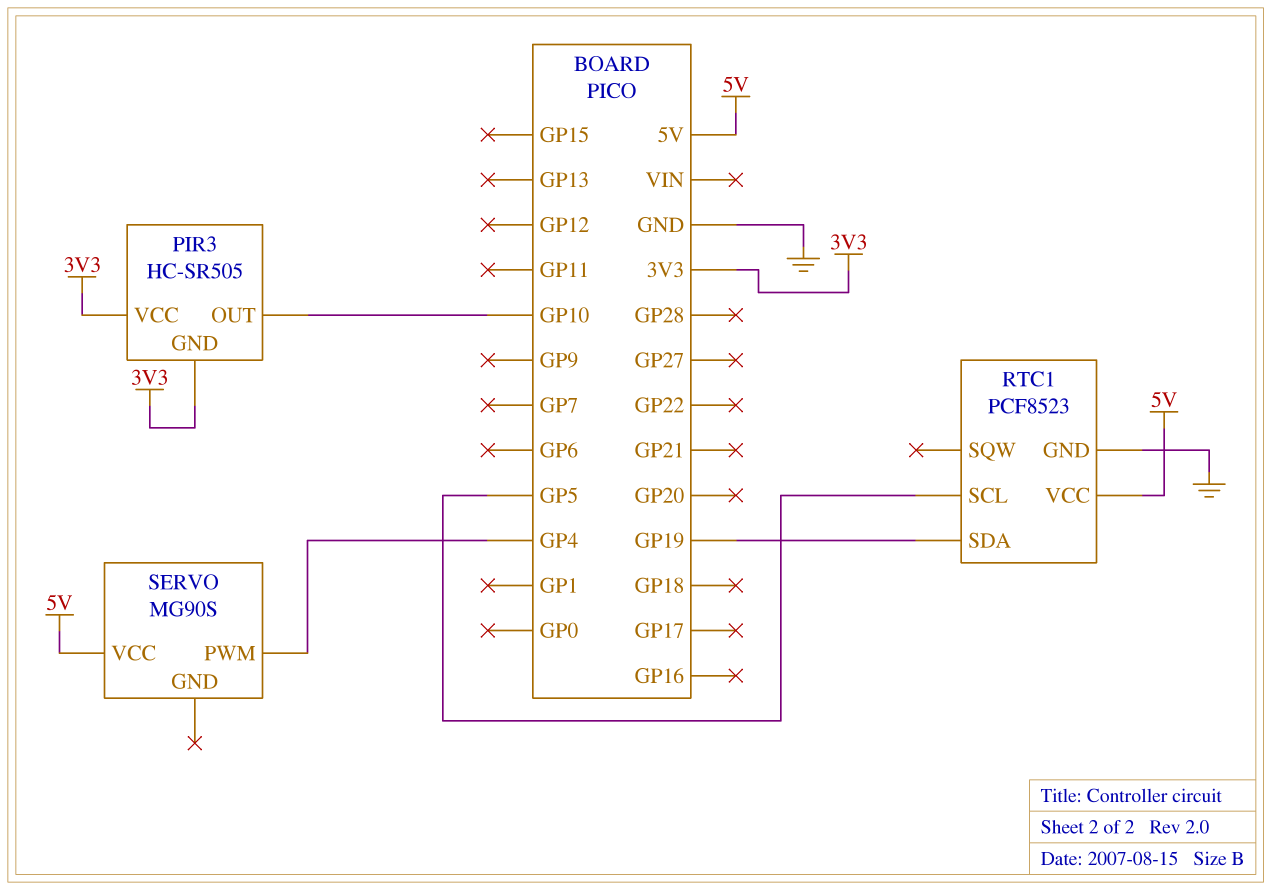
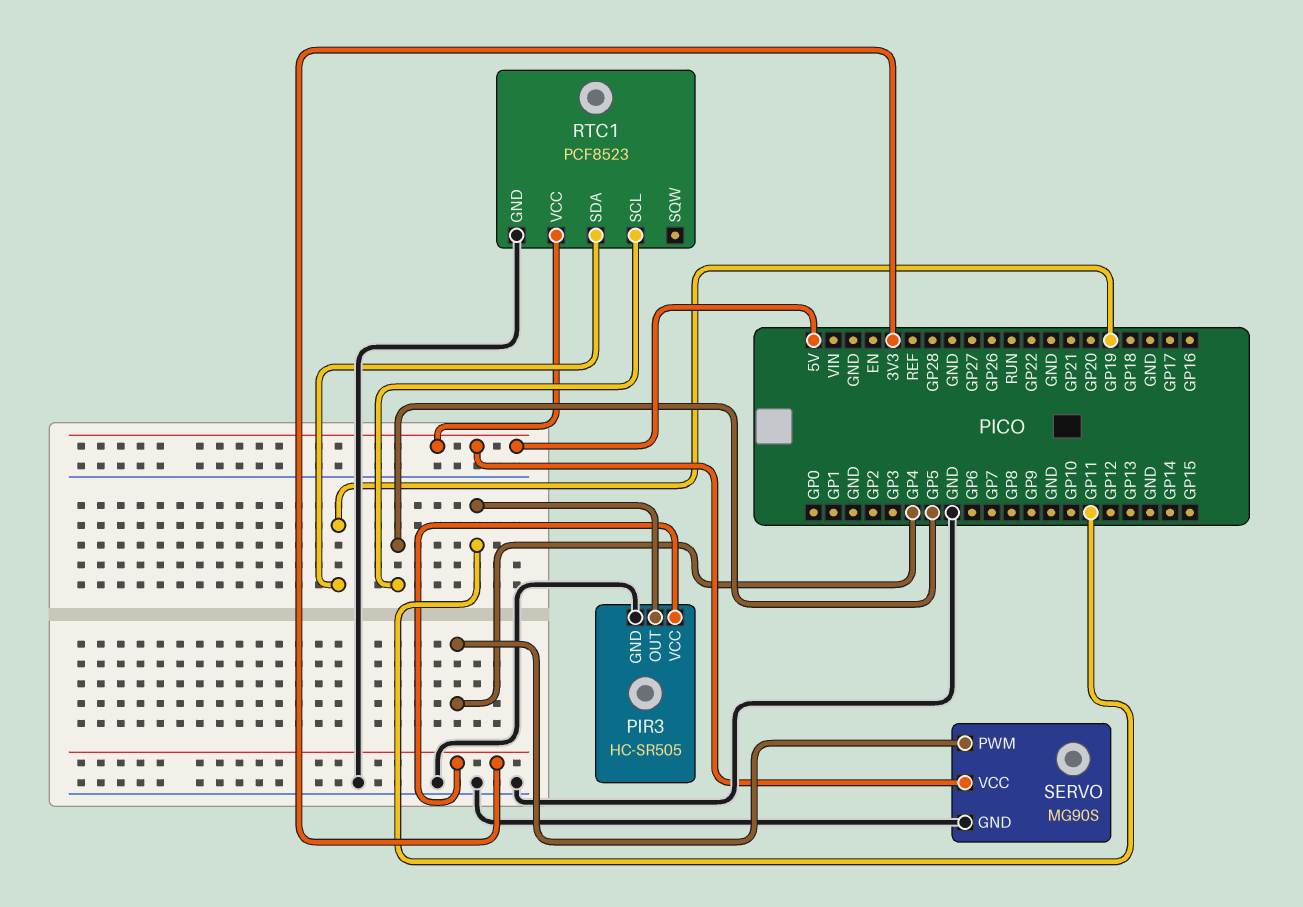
PIR3 pin GND: 3V3 -> GND
PIR3 pin OUT: GP10 -> GP11
SERVO pin GND: none -> GND

